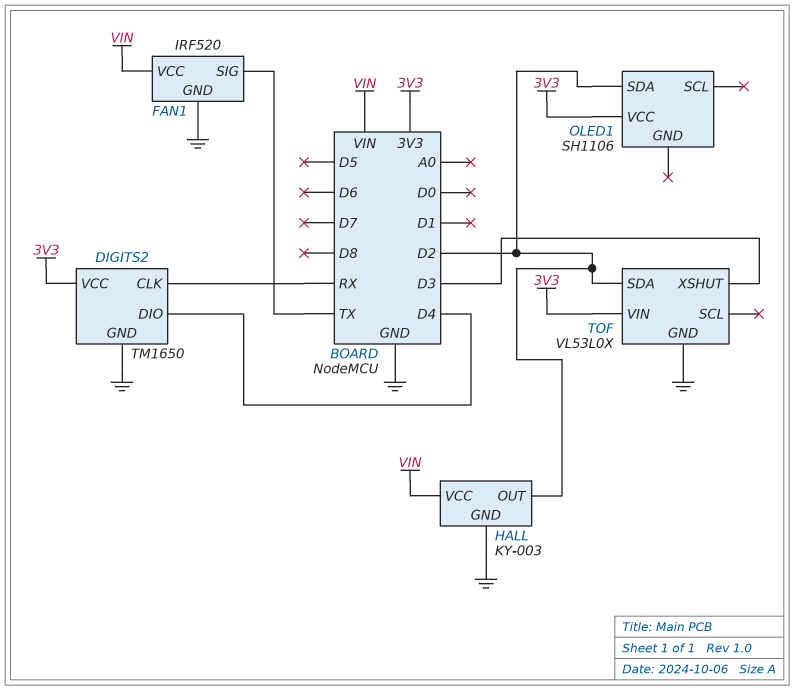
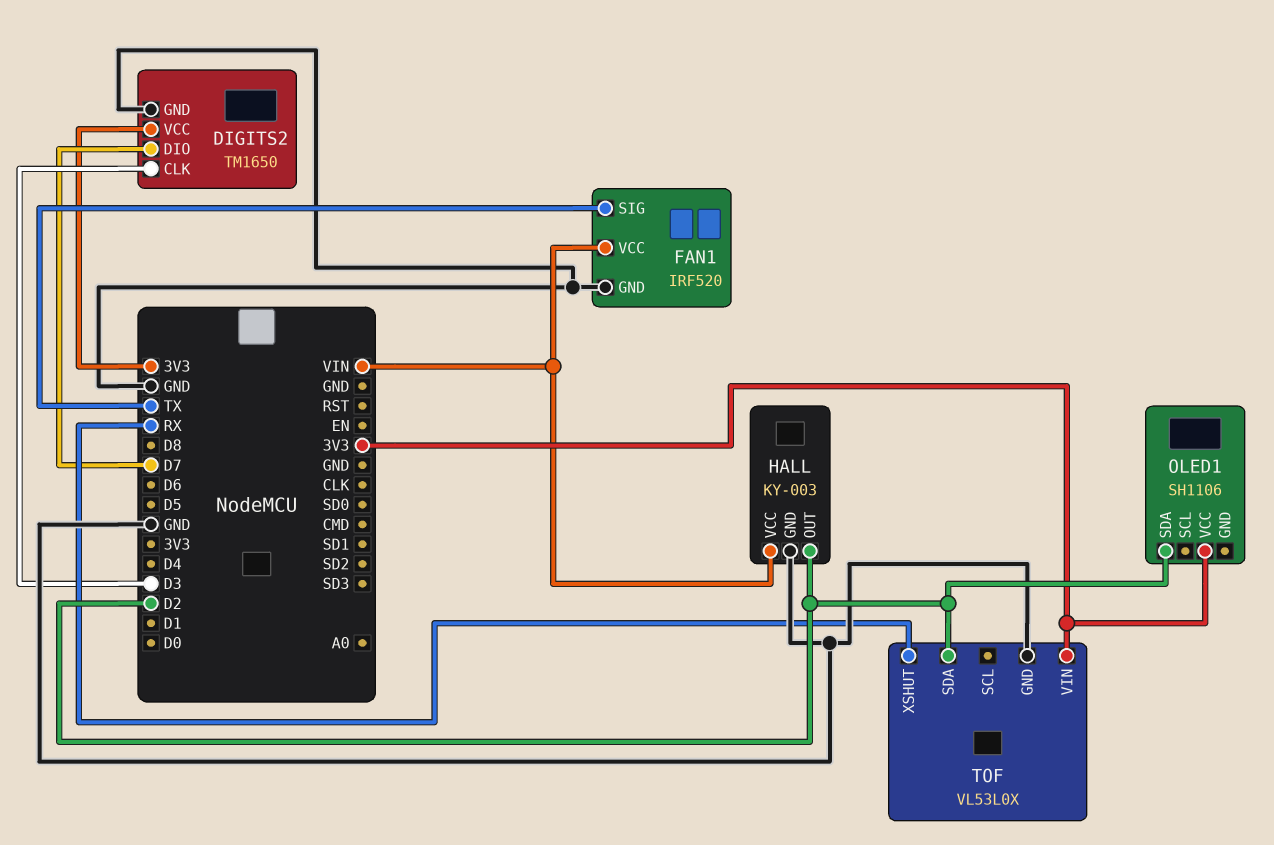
DIGITS2 pin CLK: RX -> D3
DIGITS2 pin DIO: D4 -> D7
TOF pin XSHUT: D3 -> RX

